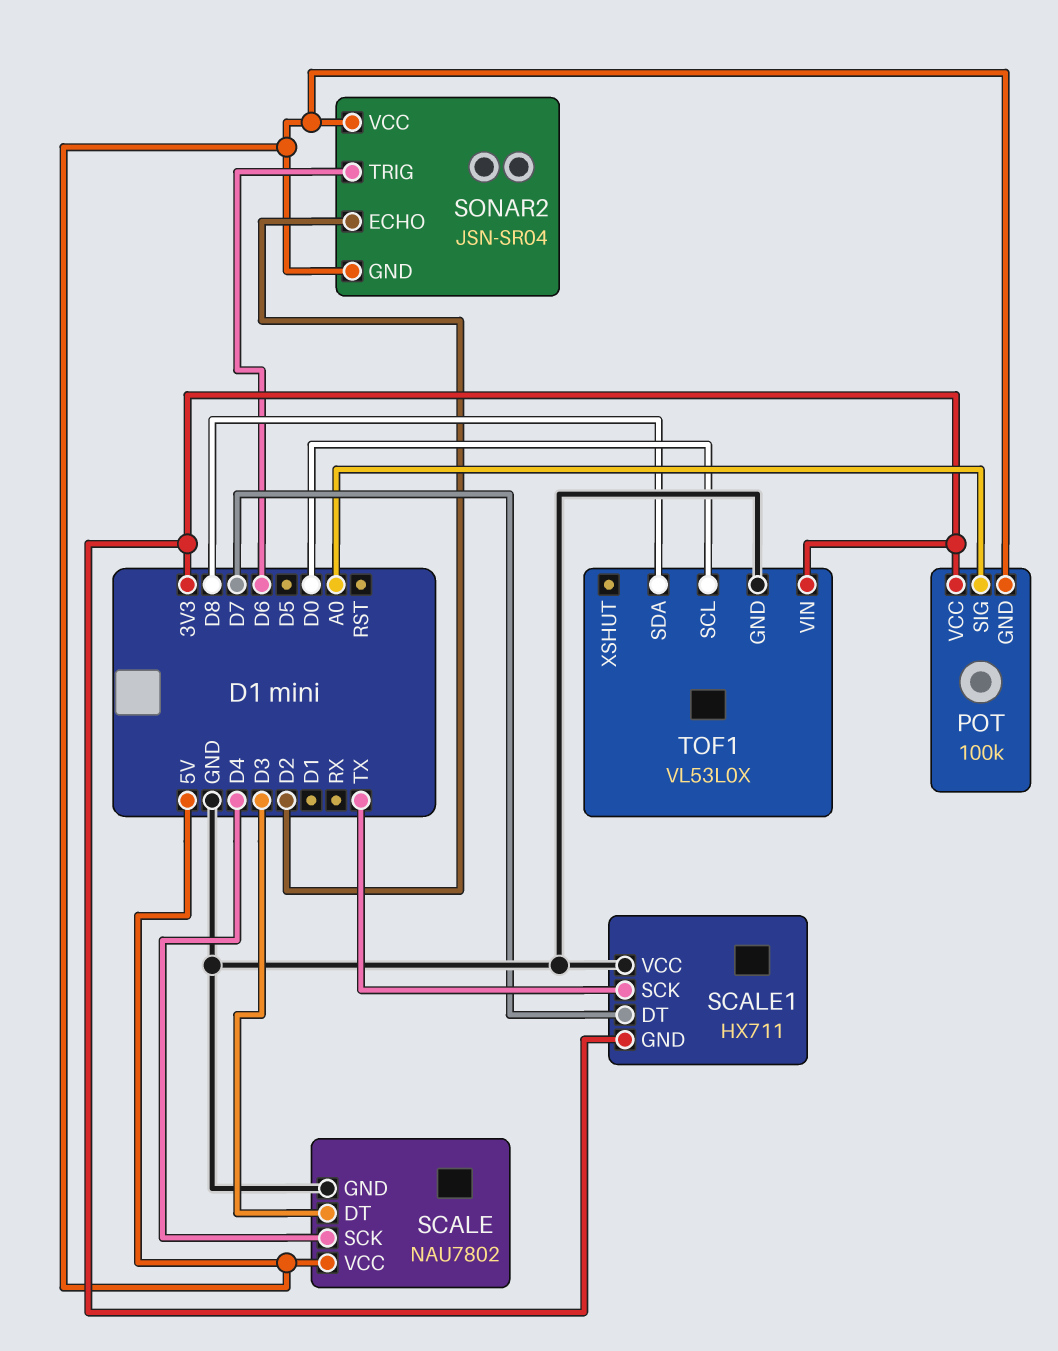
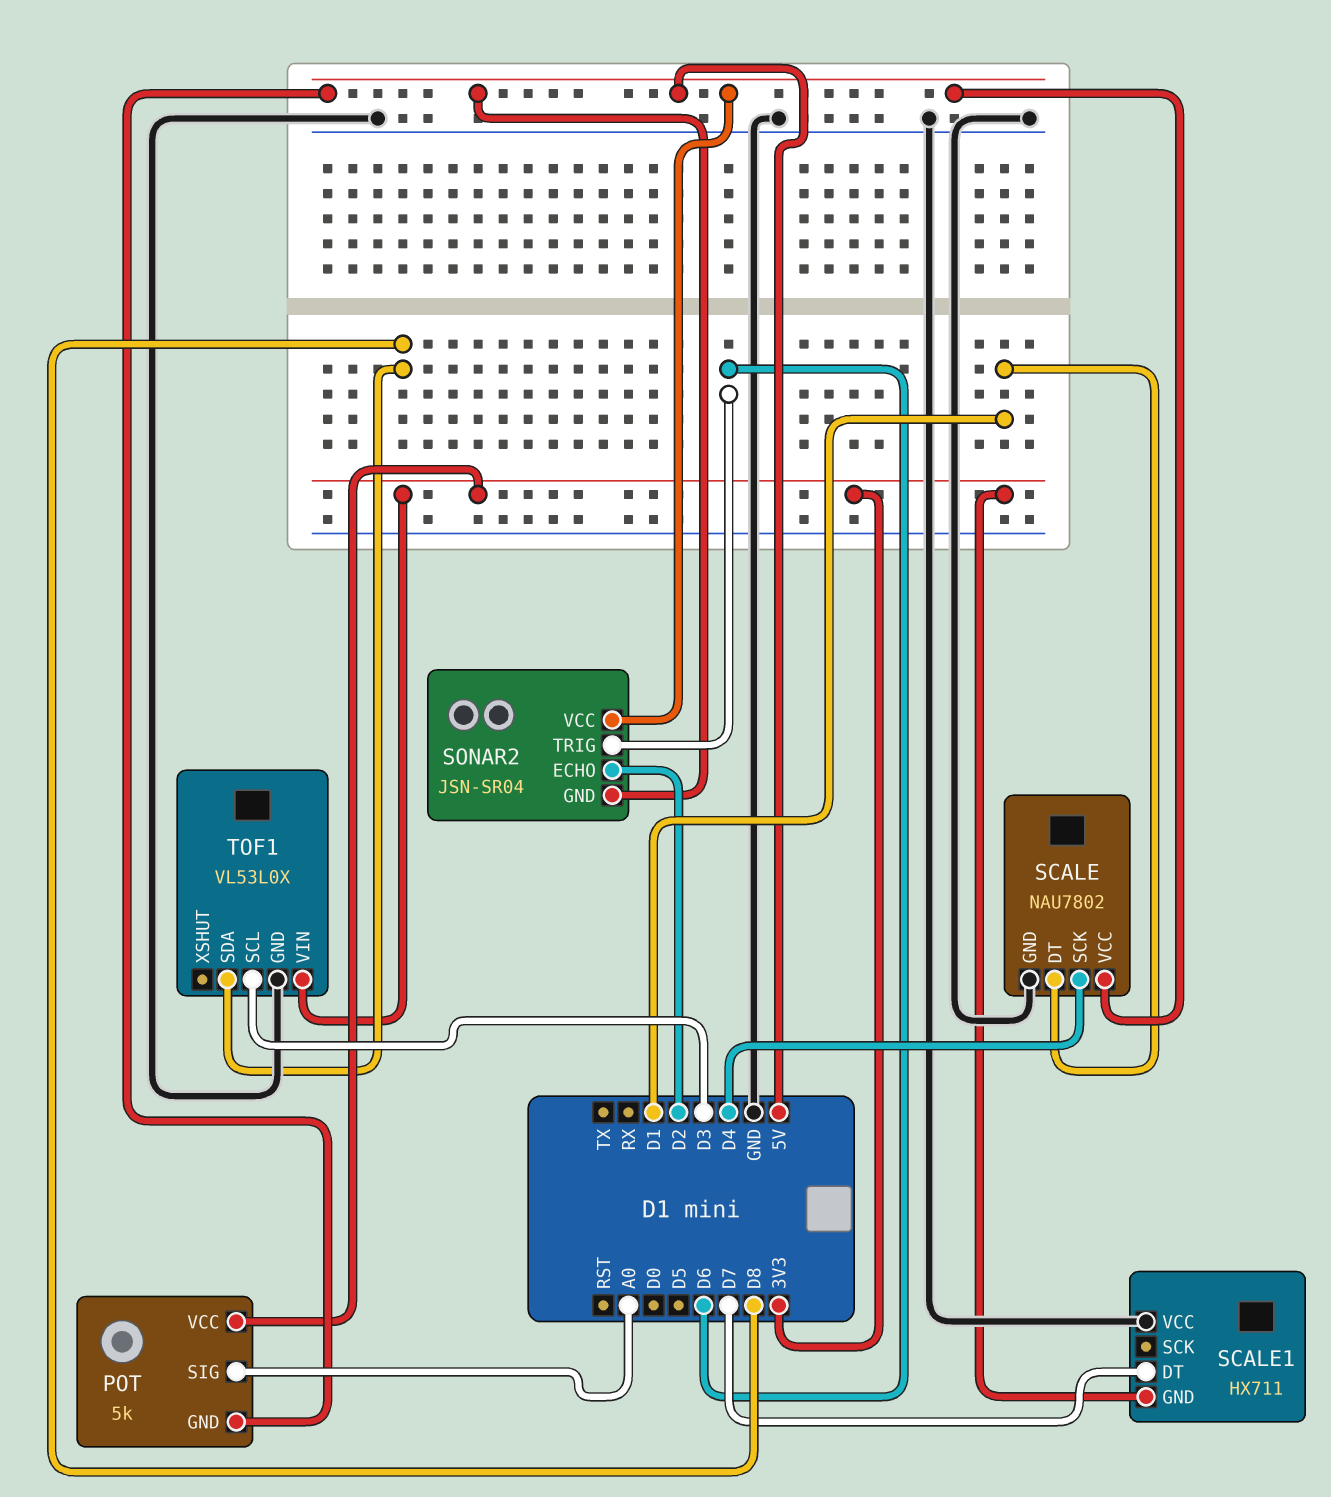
POT: 100k -> 5k
SCALE pin DT: D3 -> D1
SCALE1 pin SCK: TX -> none
TOF1 pin SCL: D0 -> D3

